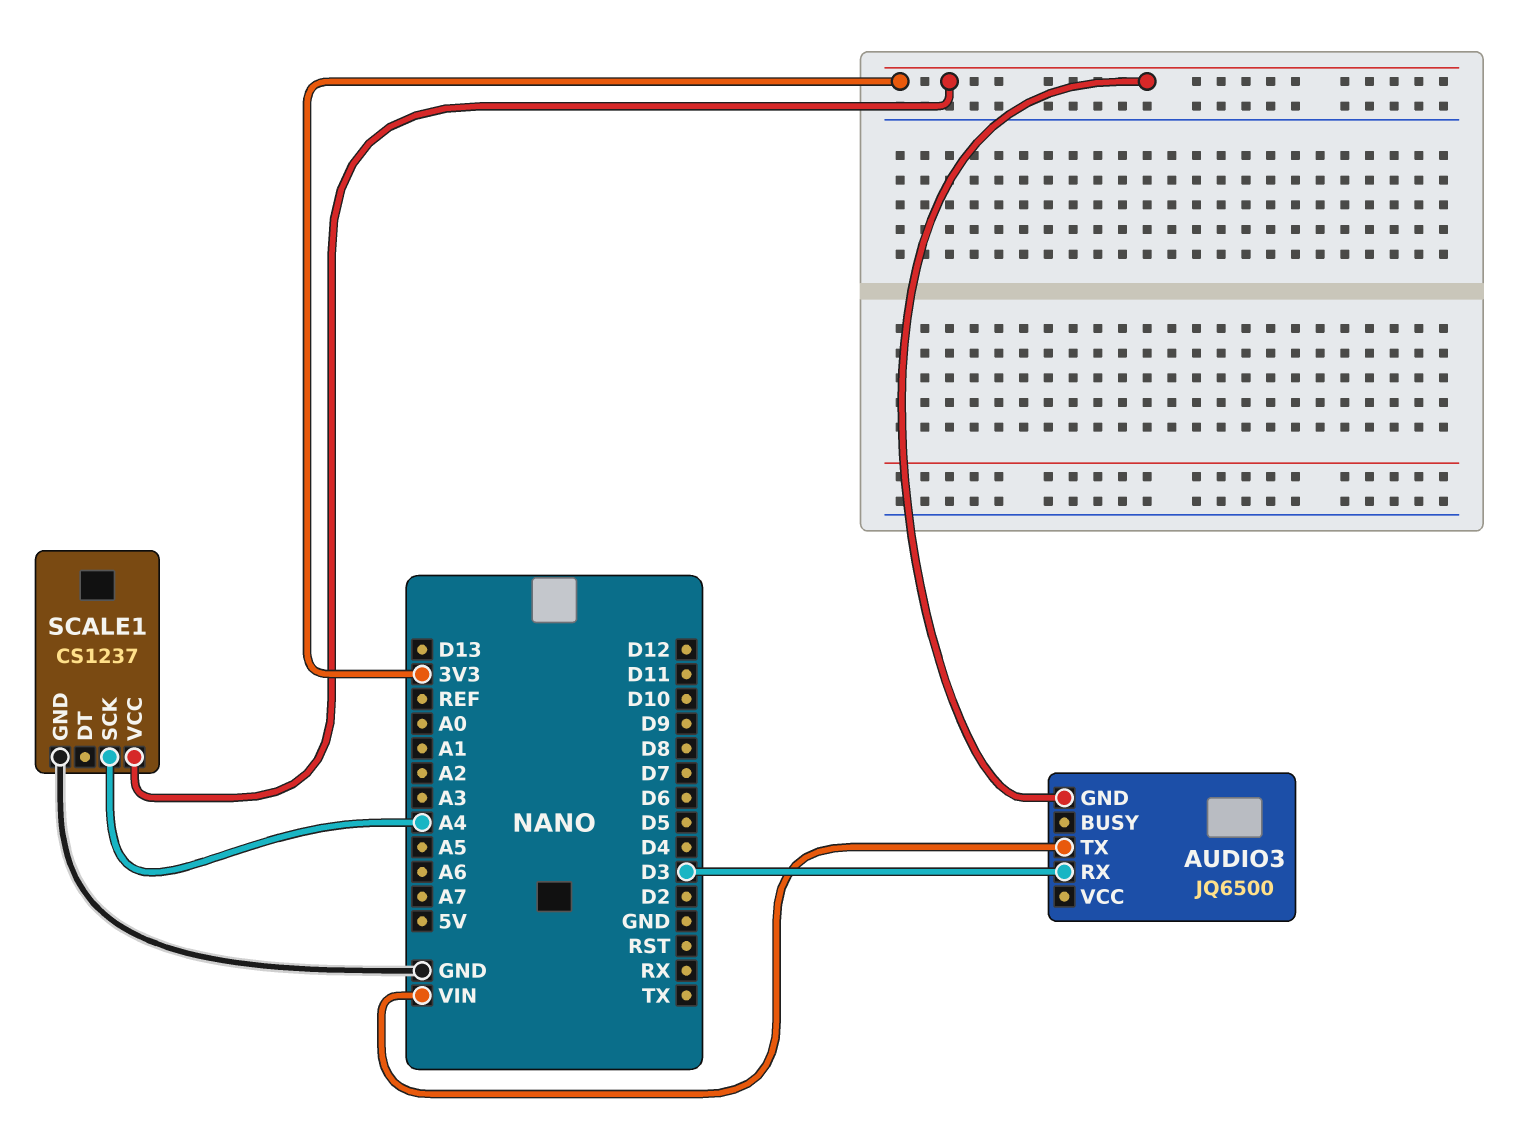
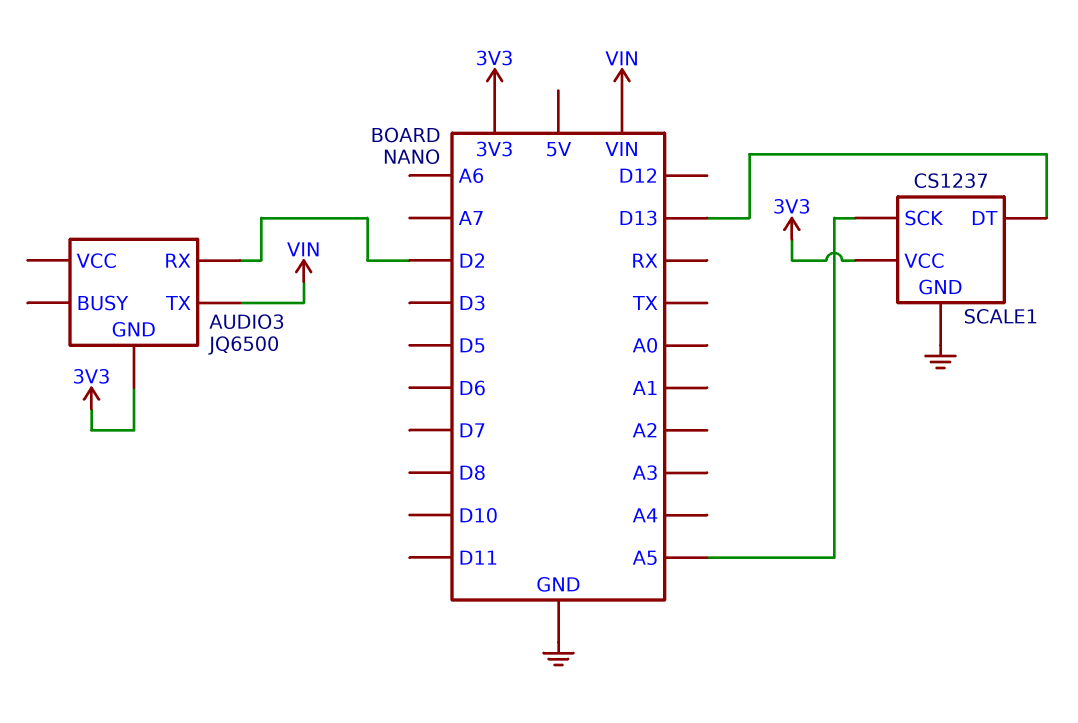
AUDIO3 pin RX: D3 -> D2
SCALE1 pin DT: none -> D13
SCALE1 pin SCK: A4 -> A5

